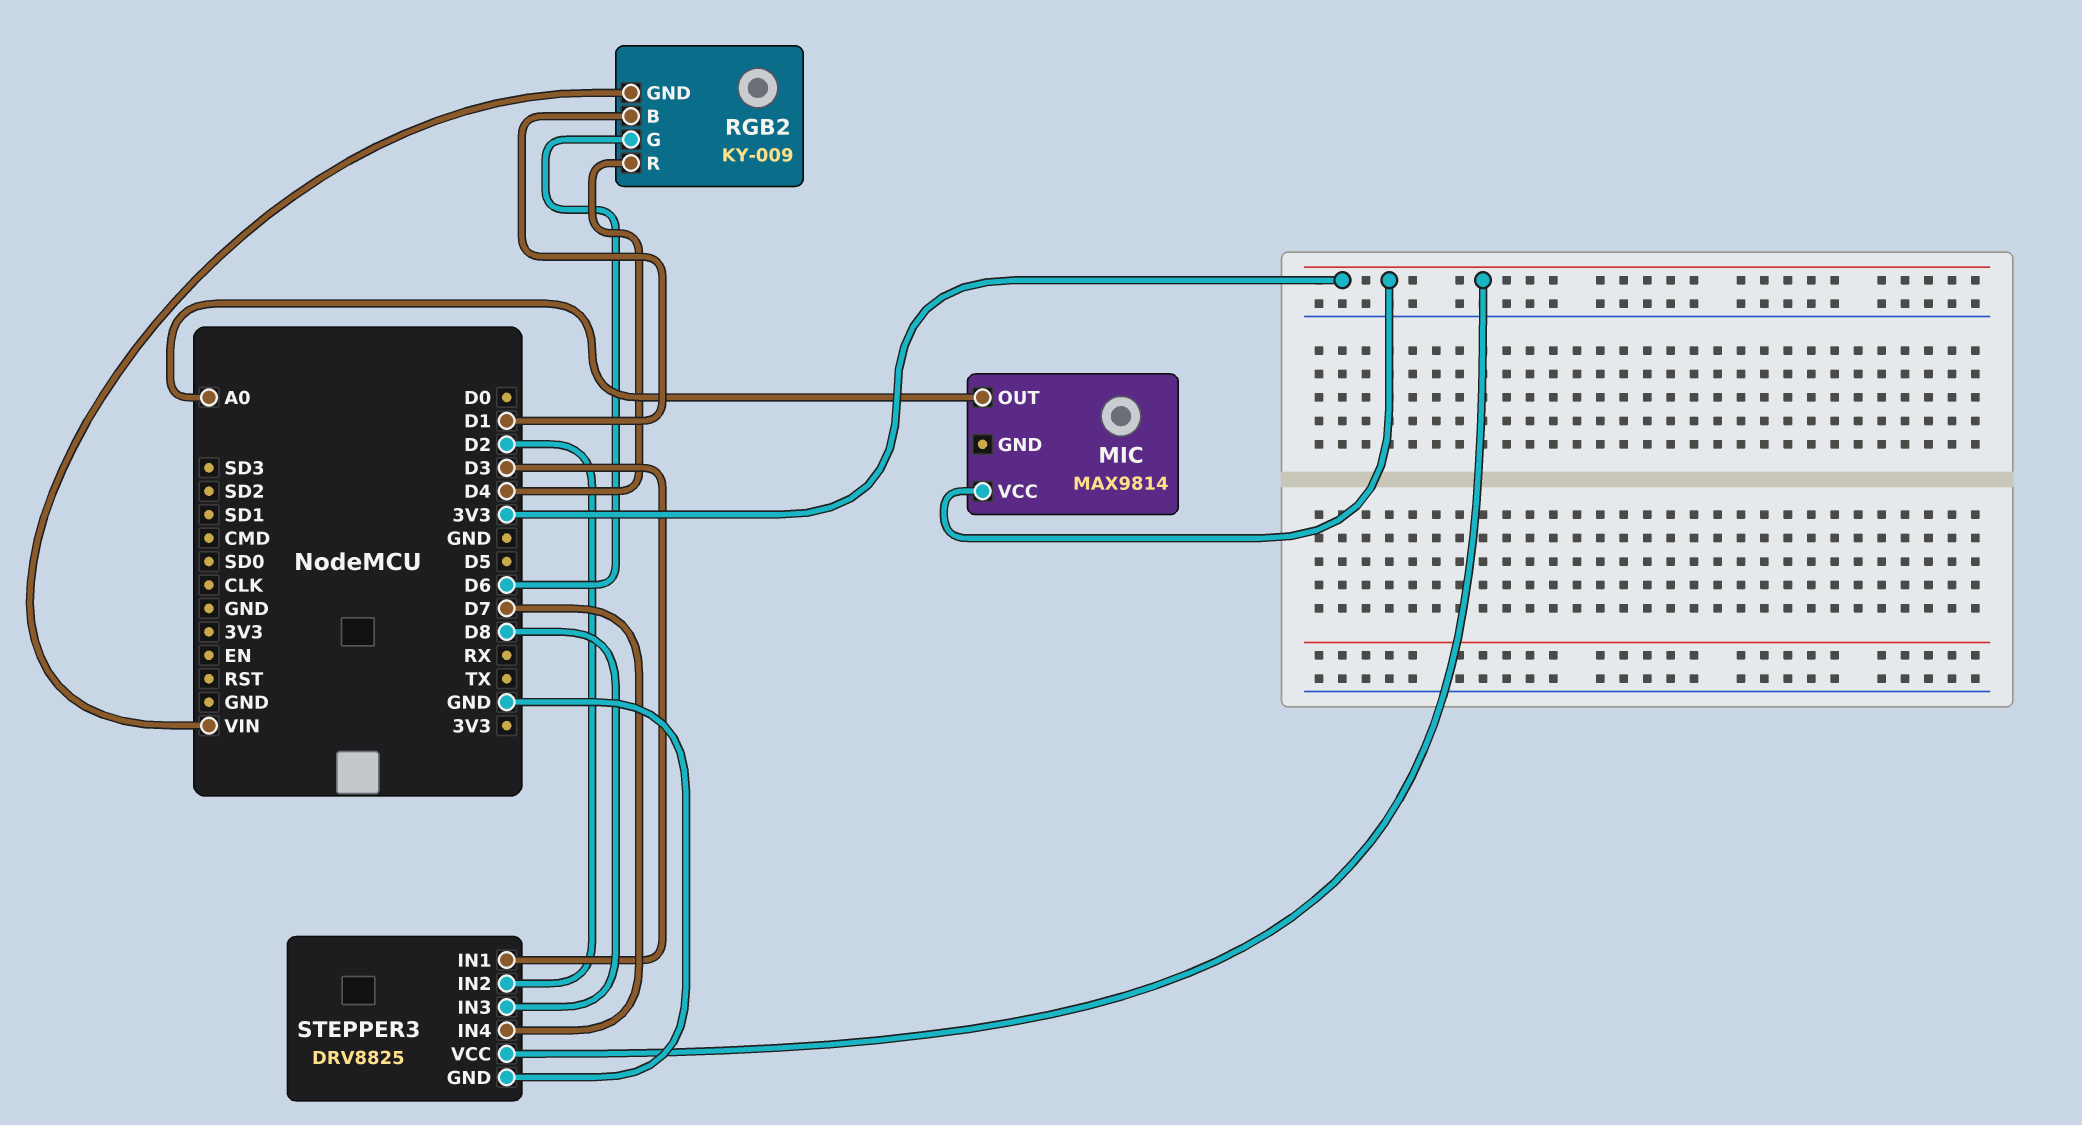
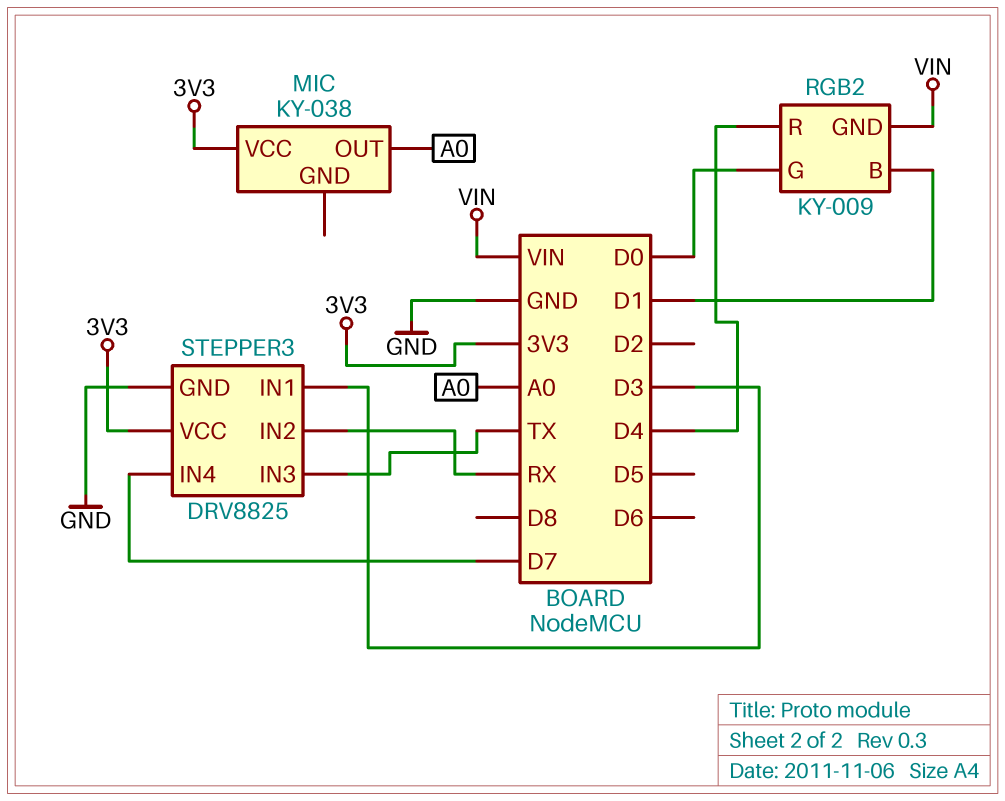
MIC: MAX9814 -> KY-038
RGB2 pin G: D6 -> D0
STEPPER3 pin IN2: D2 -> RX
STEPPER3 pin IN3: D8 -> TX

